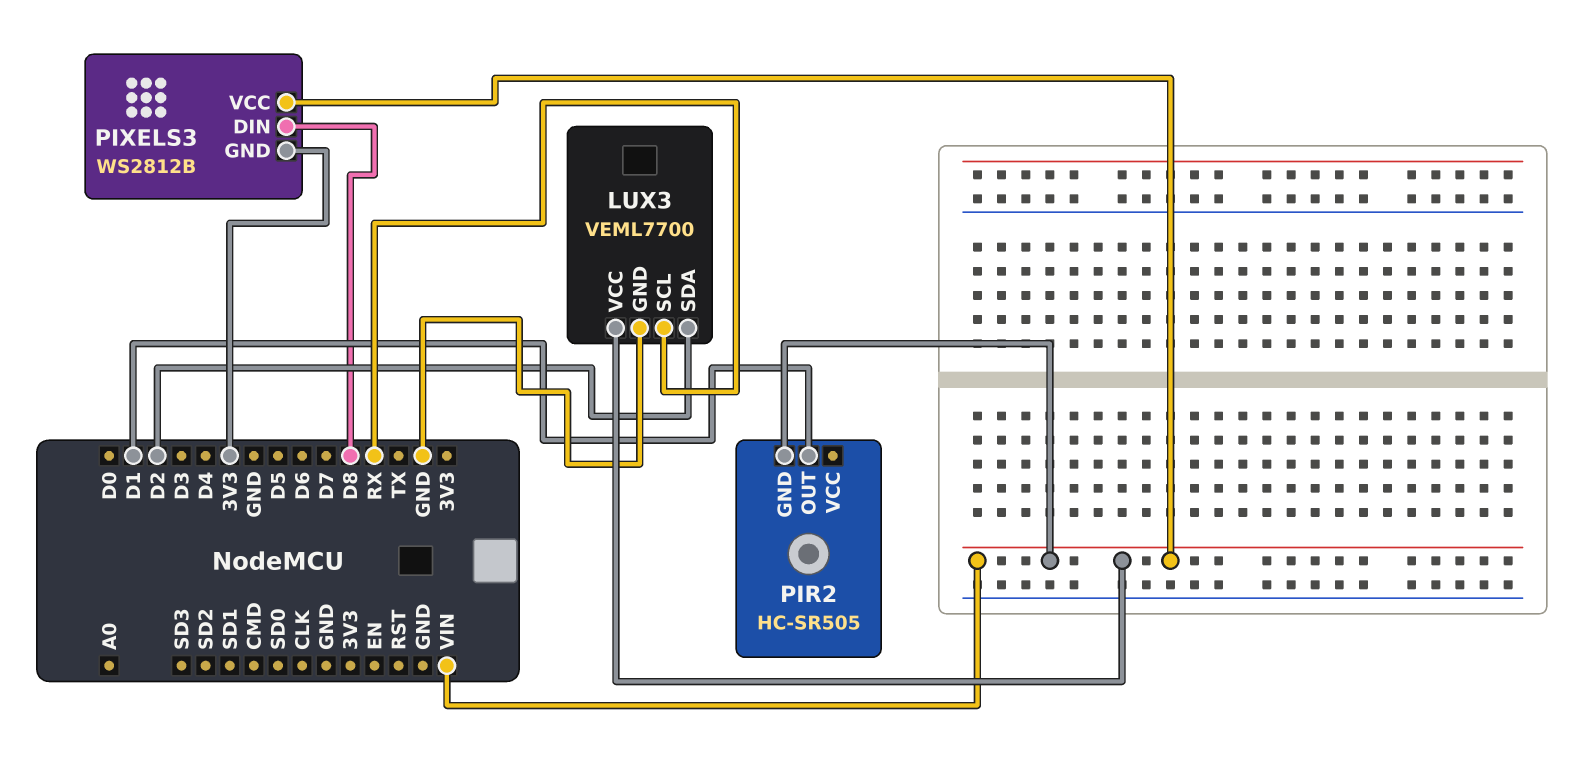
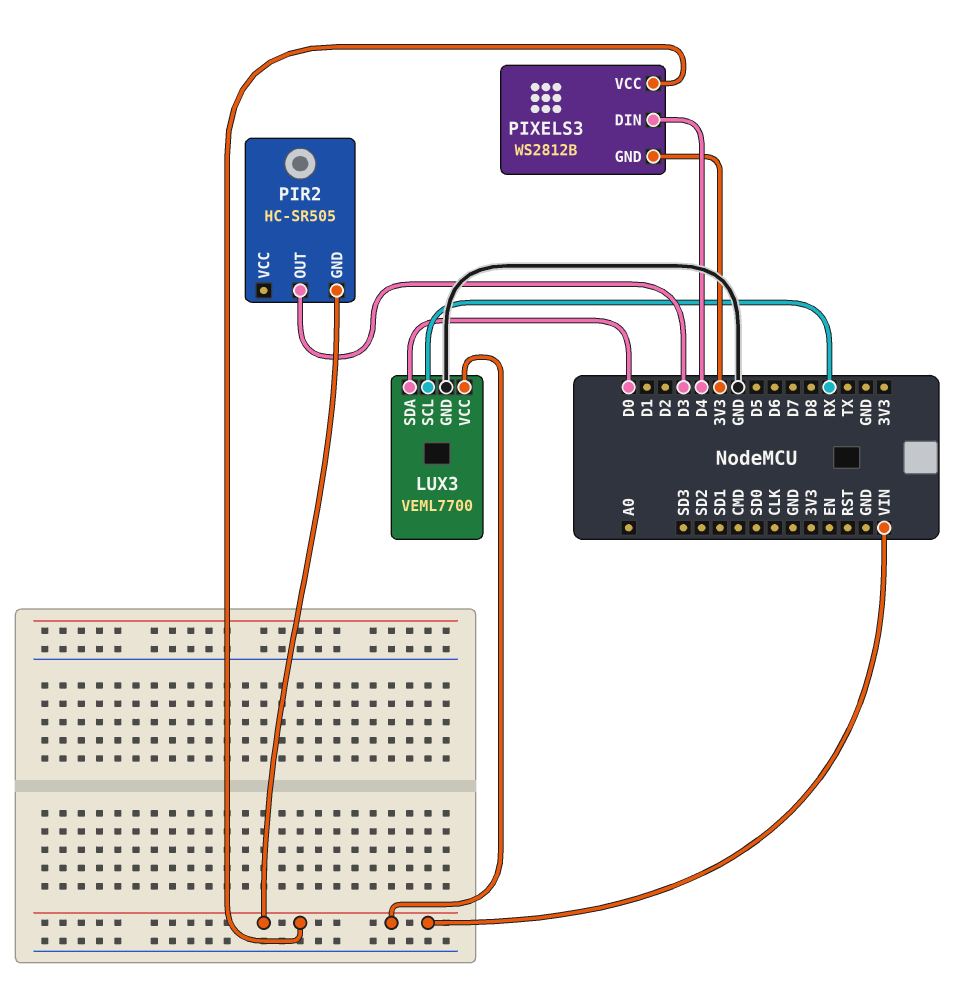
LUX3 pin SDA: D2 -> D0
PIR2 pin OUT: D1 -> D3
PIXELS3 pin DIN: D8 -> D4

